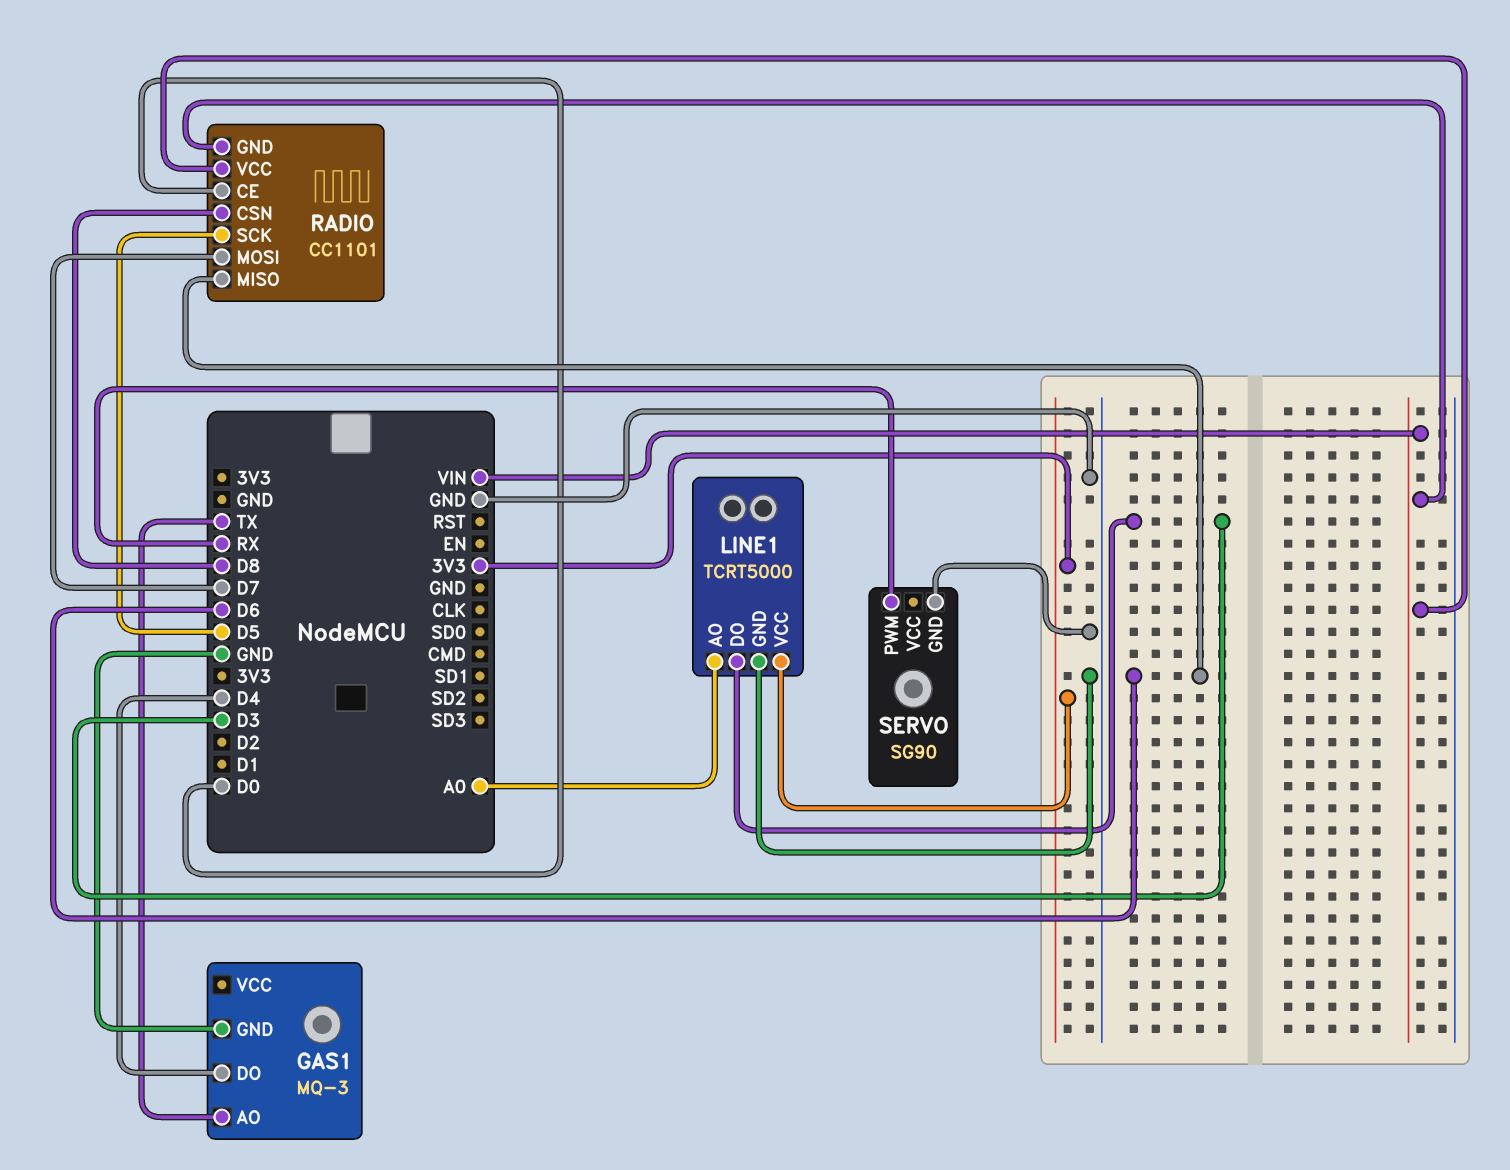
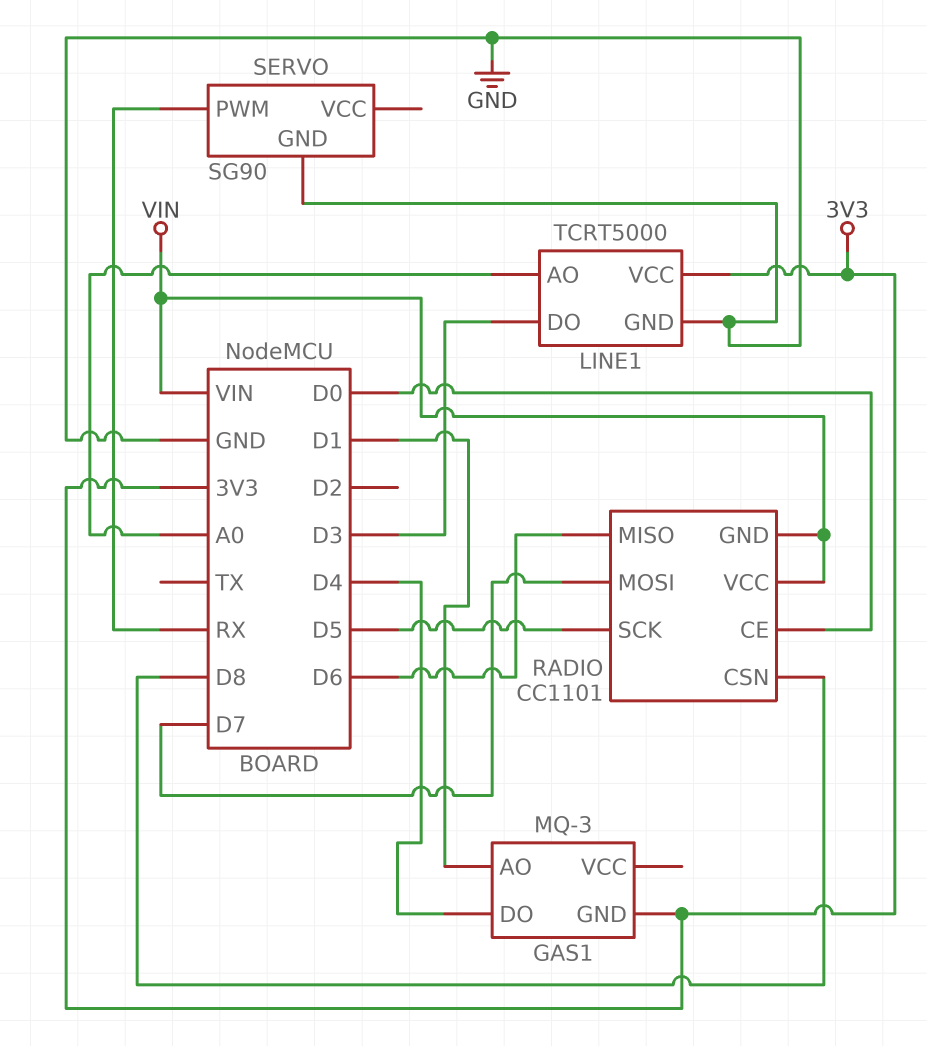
GAS1 pin AO: TX -> D1
GAS1 pin GND: GND -> 3V3

